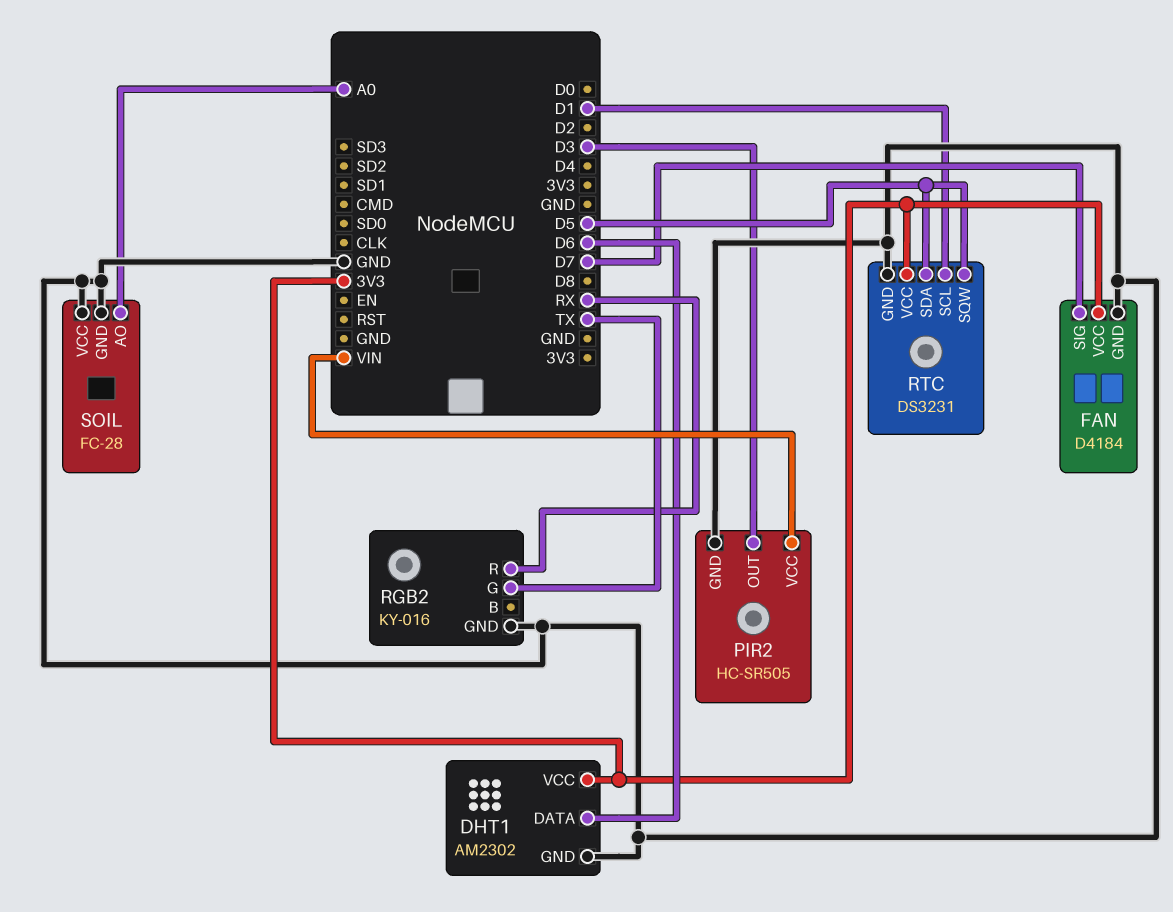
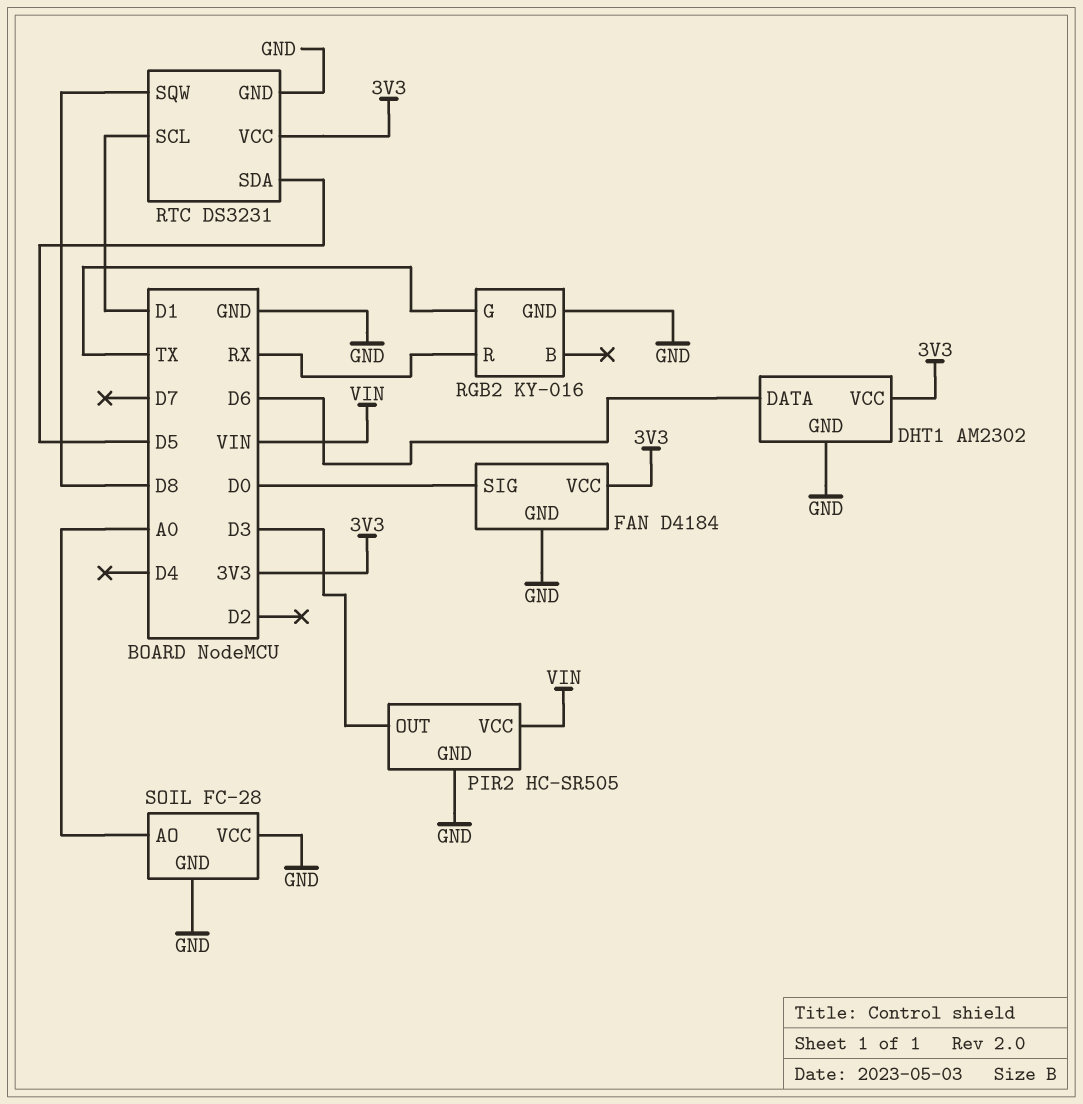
FAN pin SIG: D7 -> D0
RTC pin SQW: D5 -> D8

